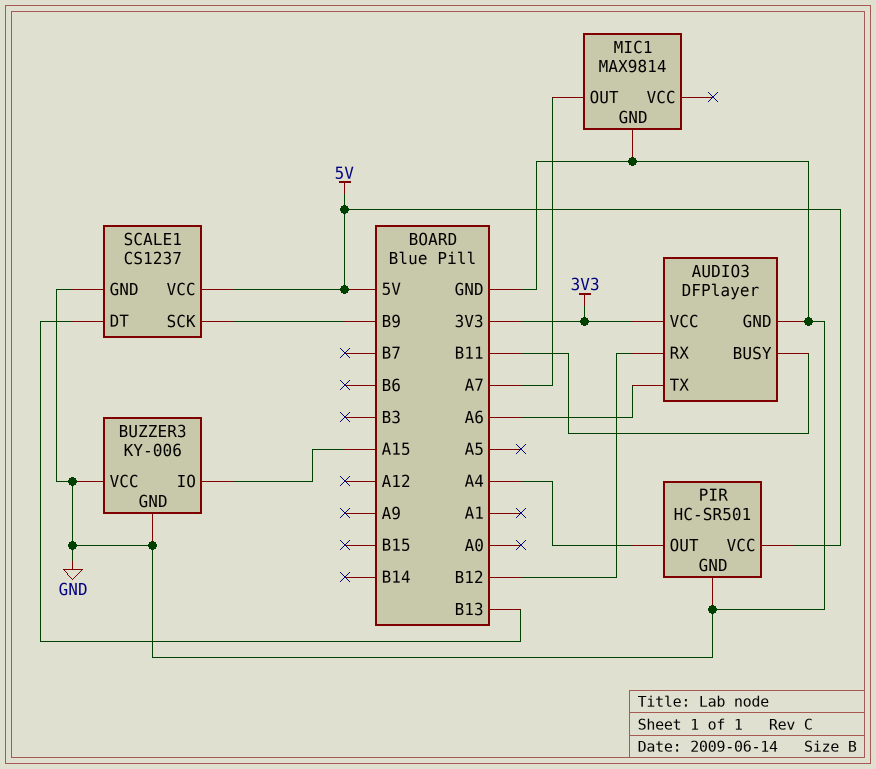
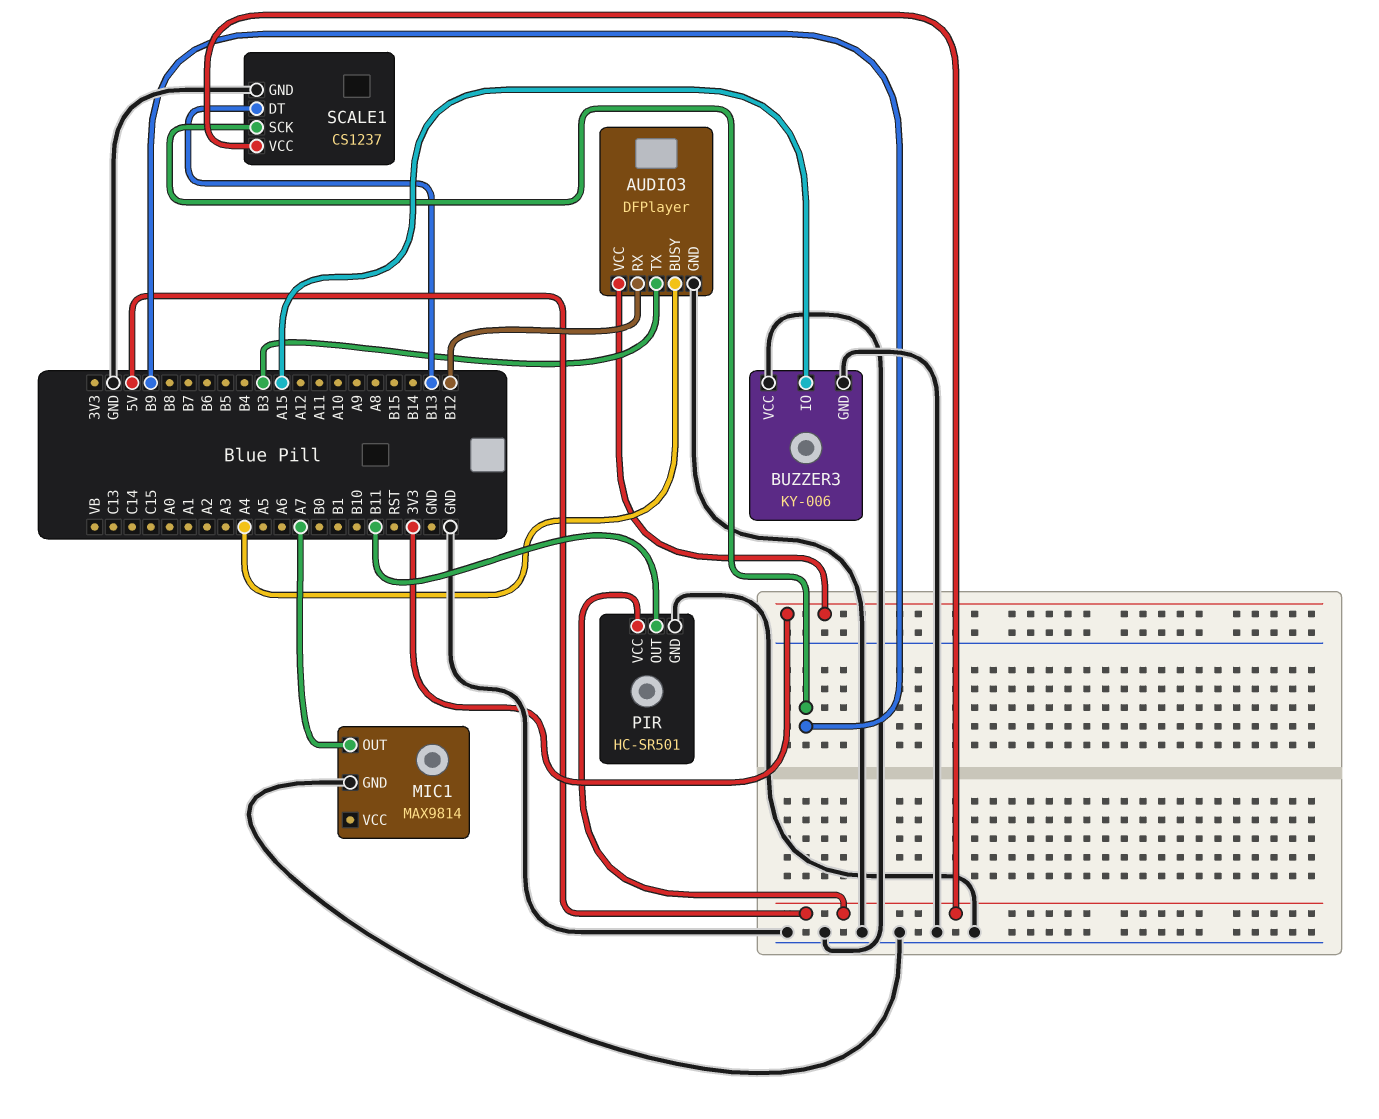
AUDIO3 pin BUSY: B11 -> A4
AUDIO3 pin TX: A6 -> B3
PIR pin OUT: A4 -> B11

